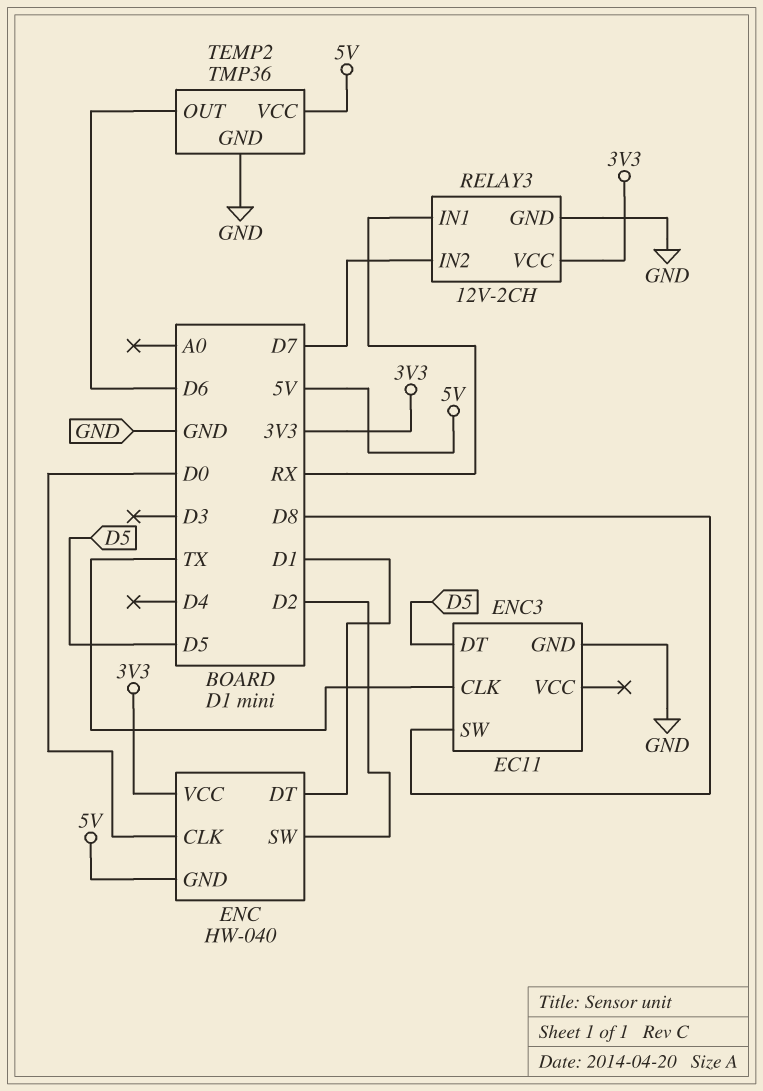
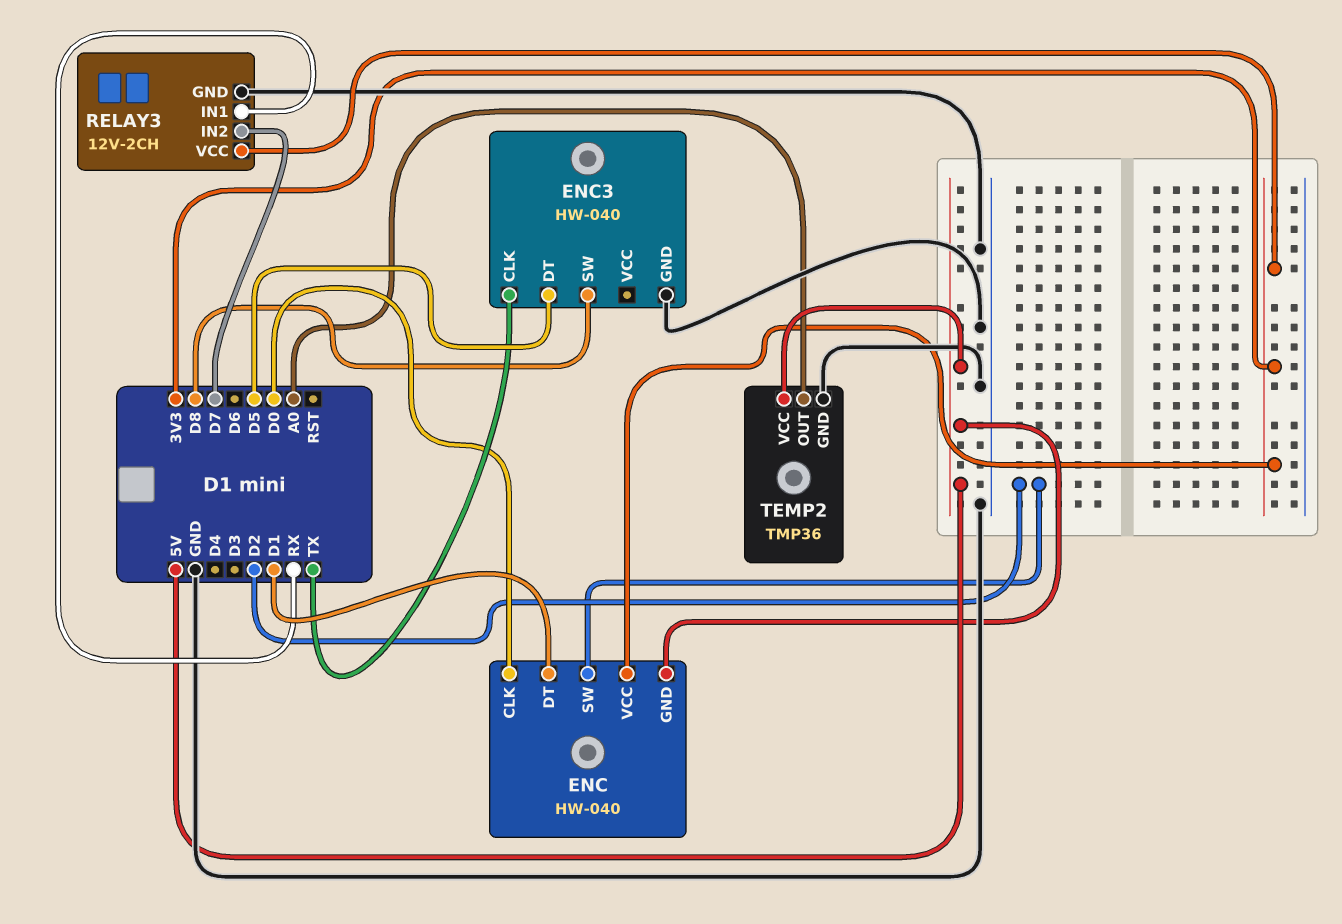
ENC3: EC11 -> HW-040
TEMP2 pin OUT: D6 -> A0

